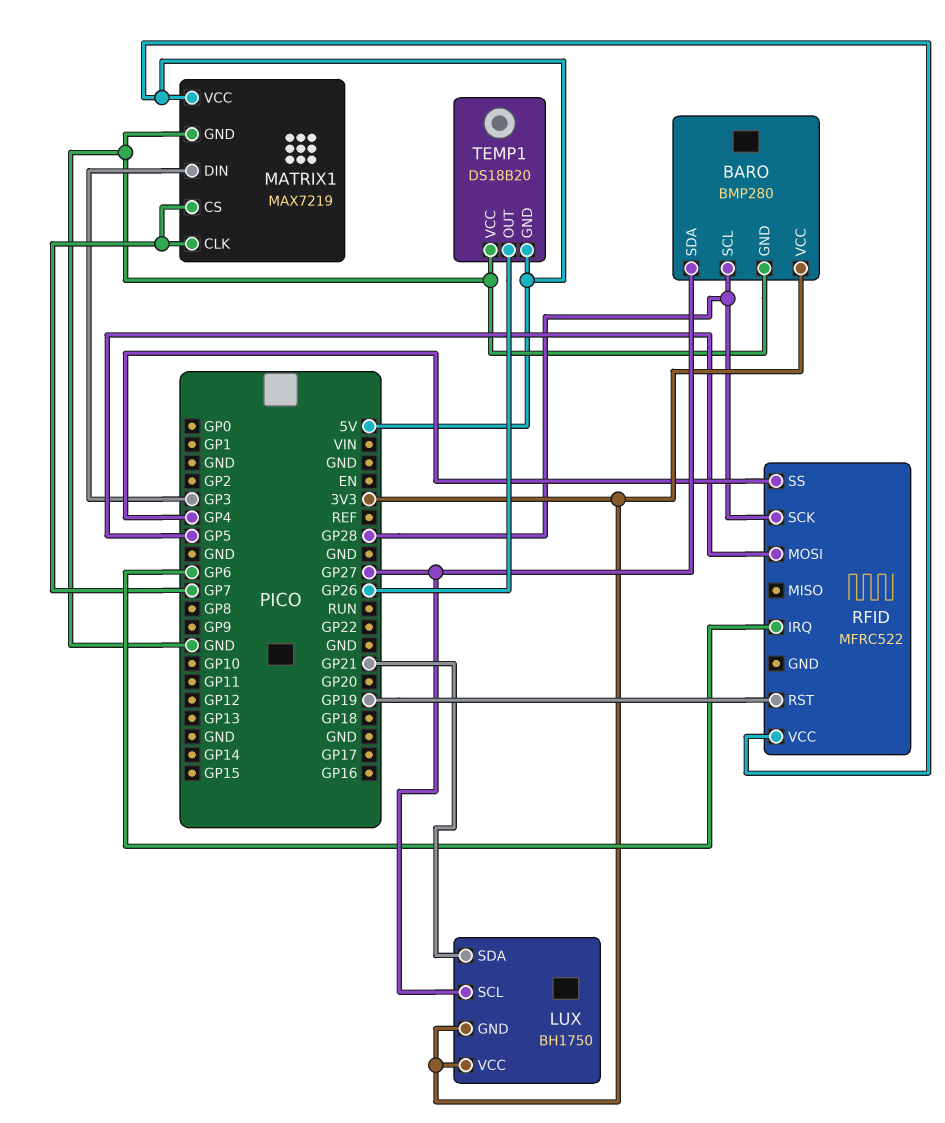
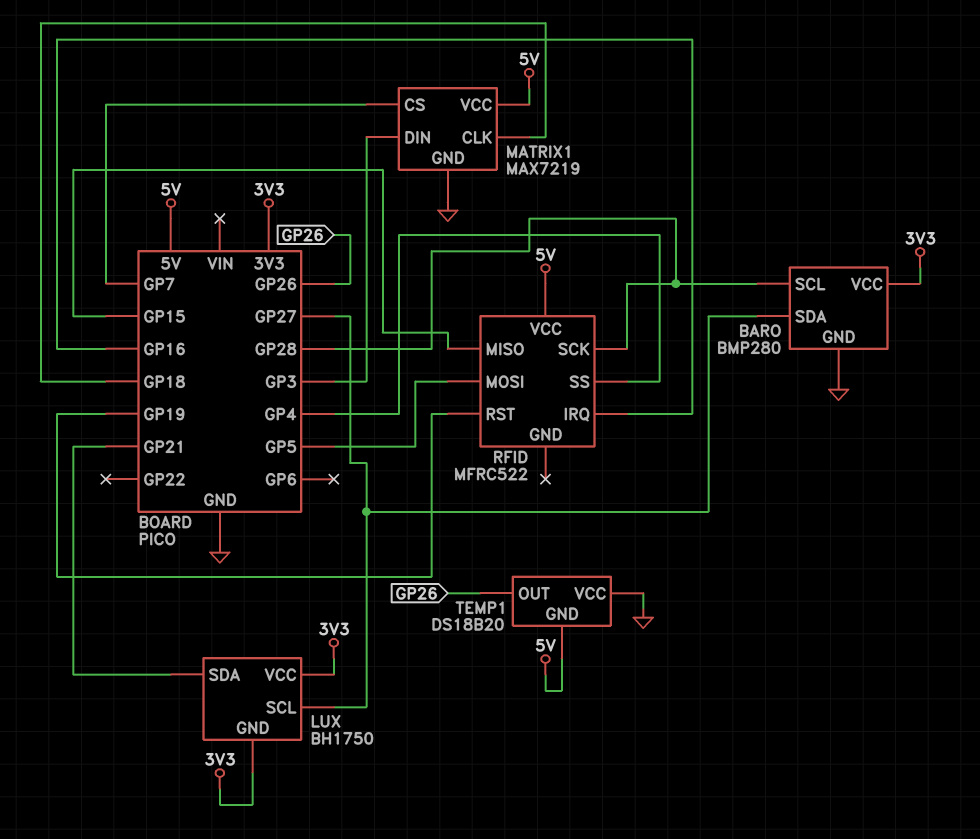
MATRIX1 pin CLK: GP7 -> GP18
RFID pin IRQ: GP6 -> GP16
RFID pin MISO: none -> GP15

